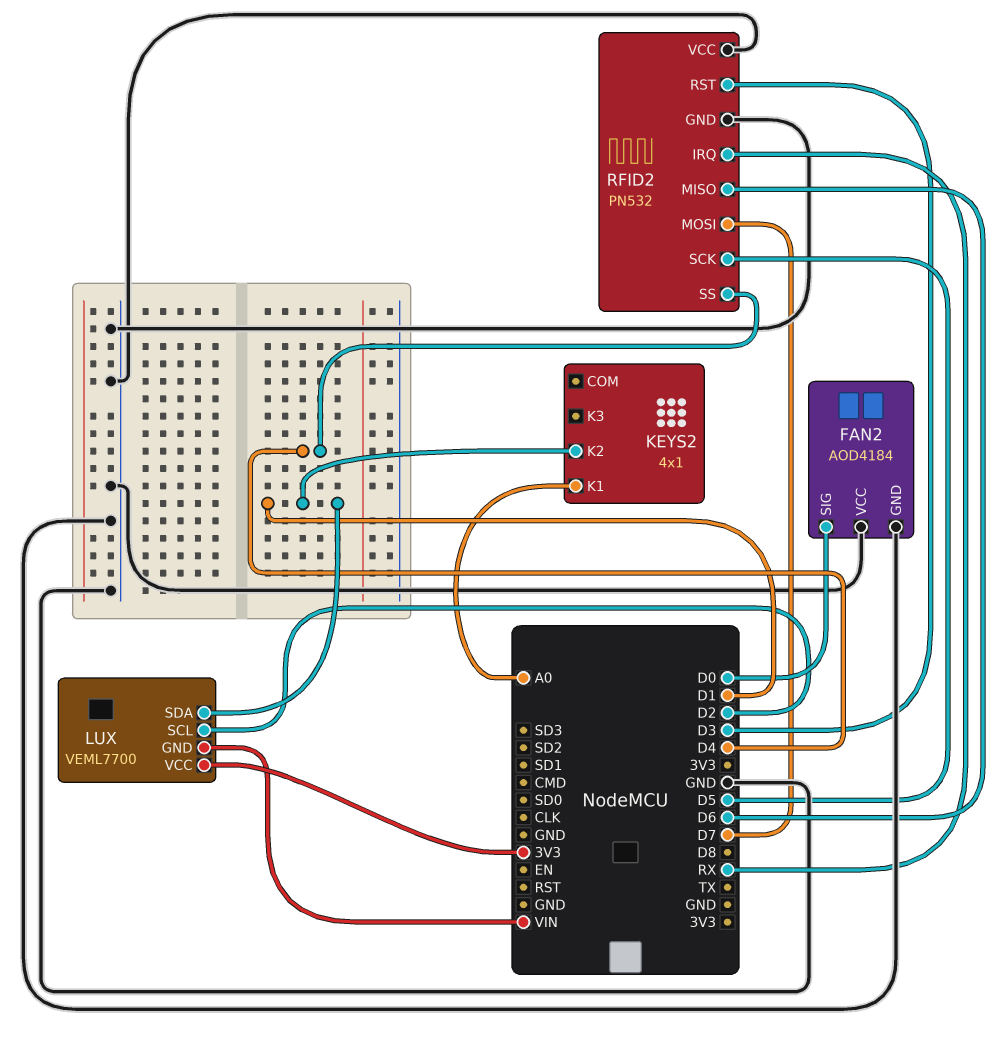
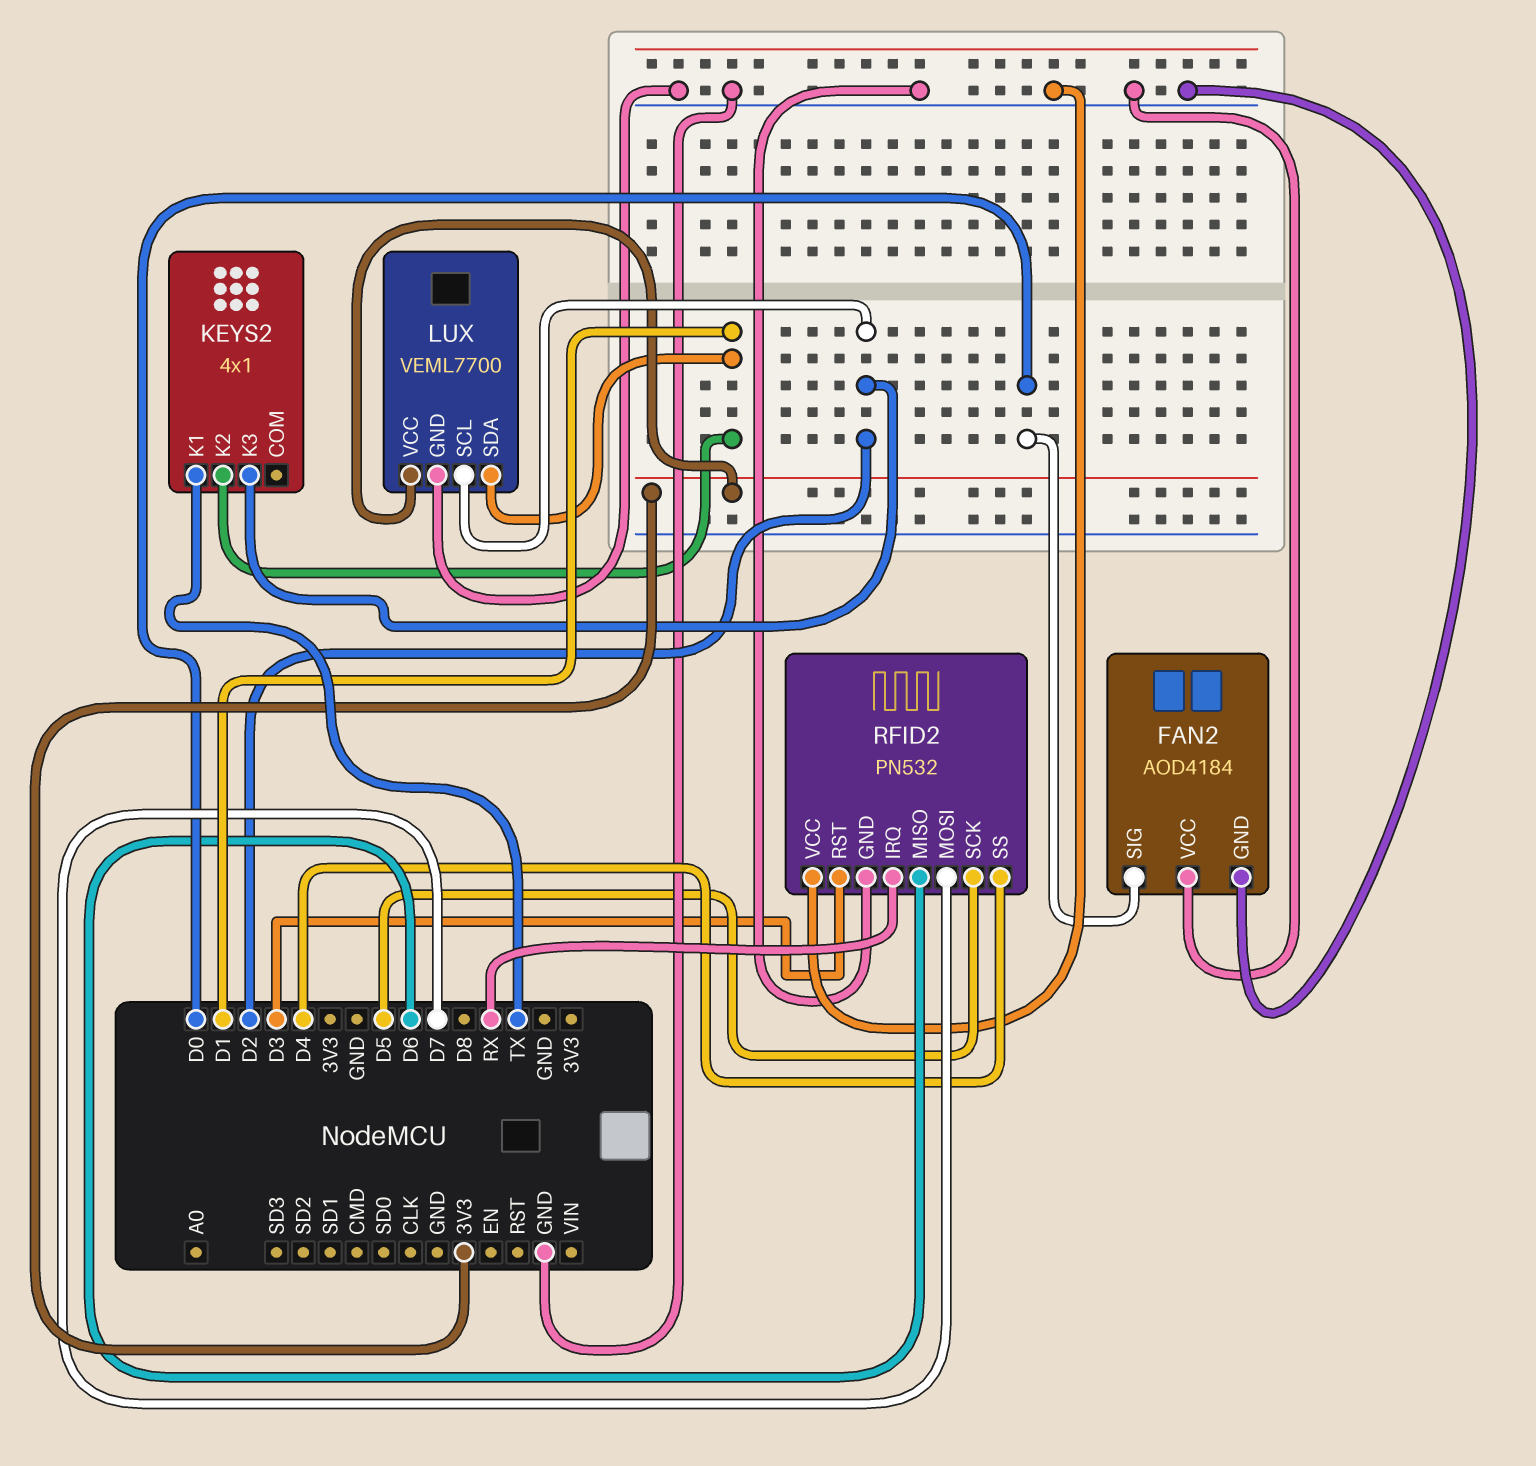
KEYS2 pin K1: A0 -> TX
KEYS2 pin K3: none -> D2
LUX pin GND: VIN -> GND

